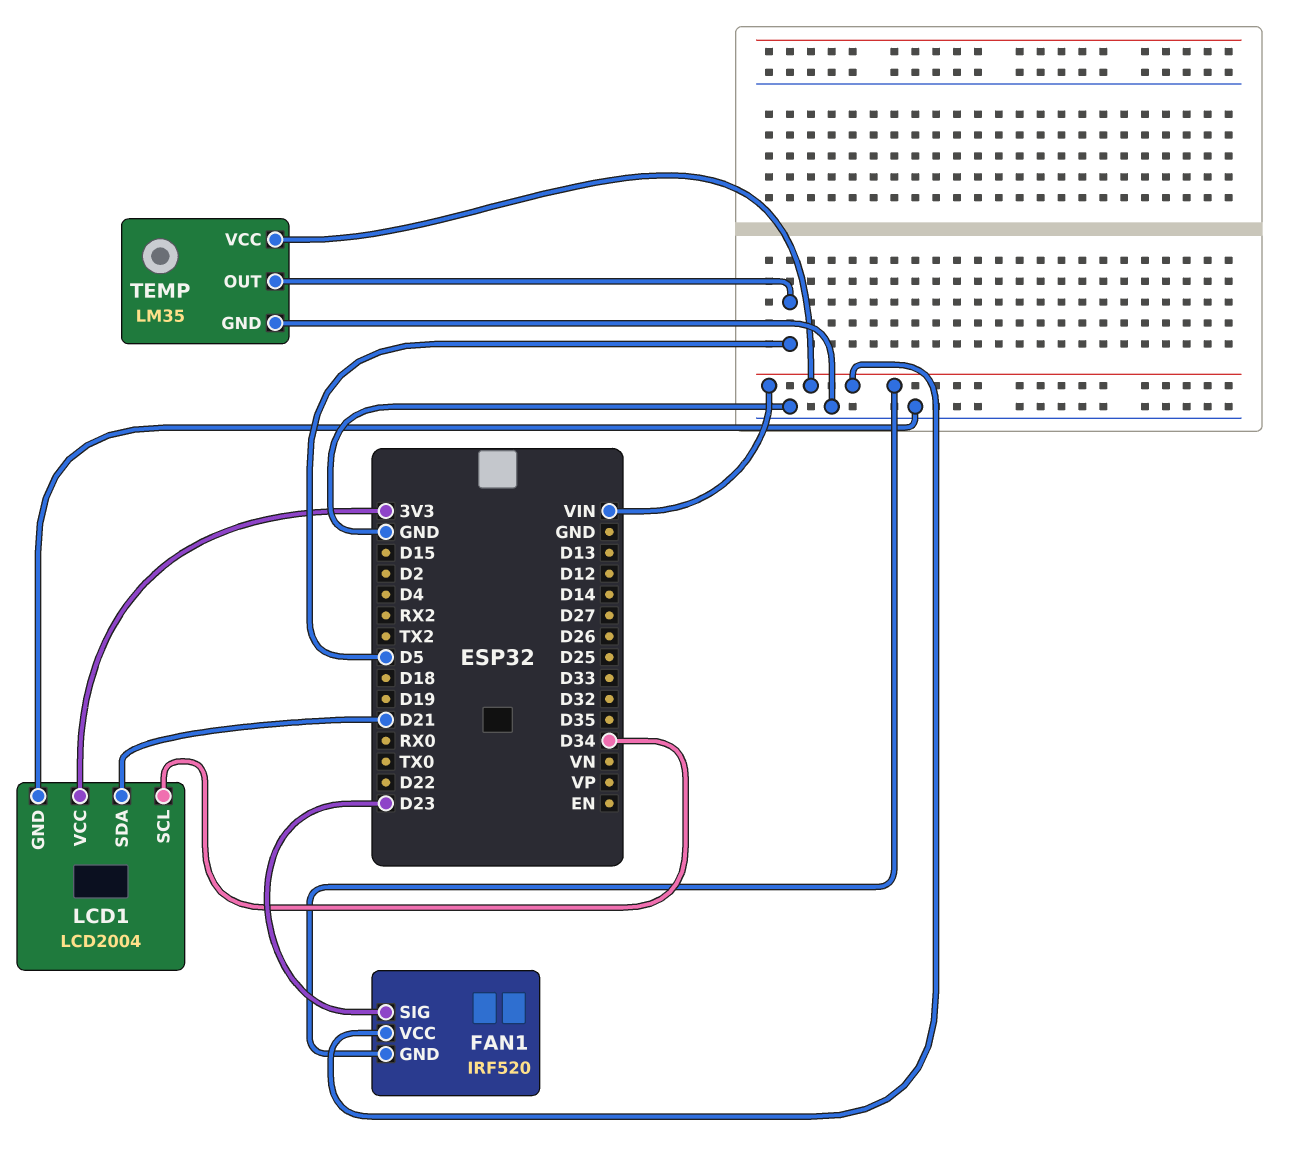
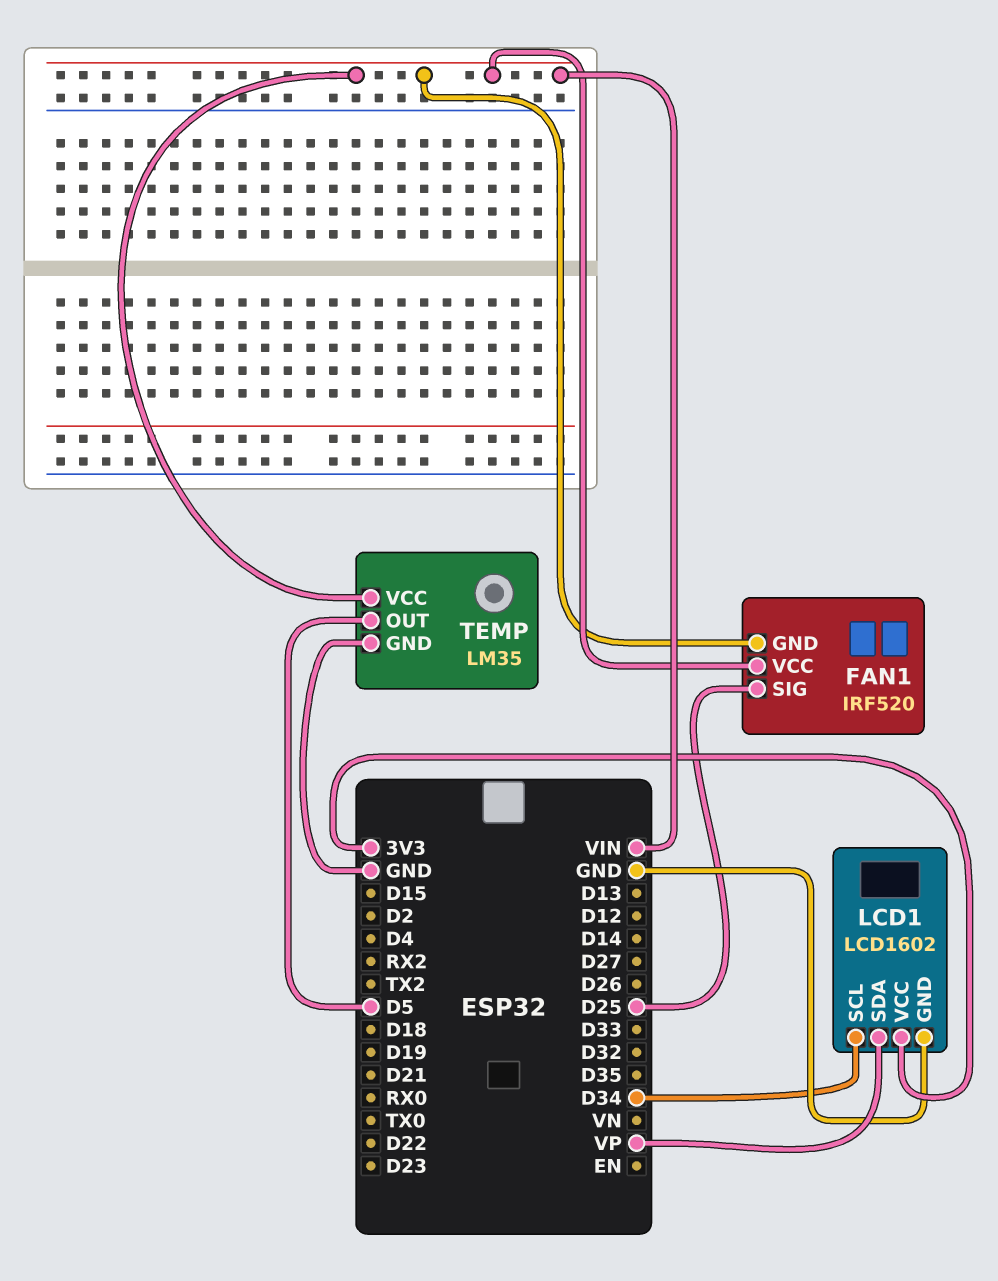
FAN1 pin SIG: D23 -> D25
LCD1: LCD2004 -> LCD1602
LCD1 pin SDA: D21 -> VP

